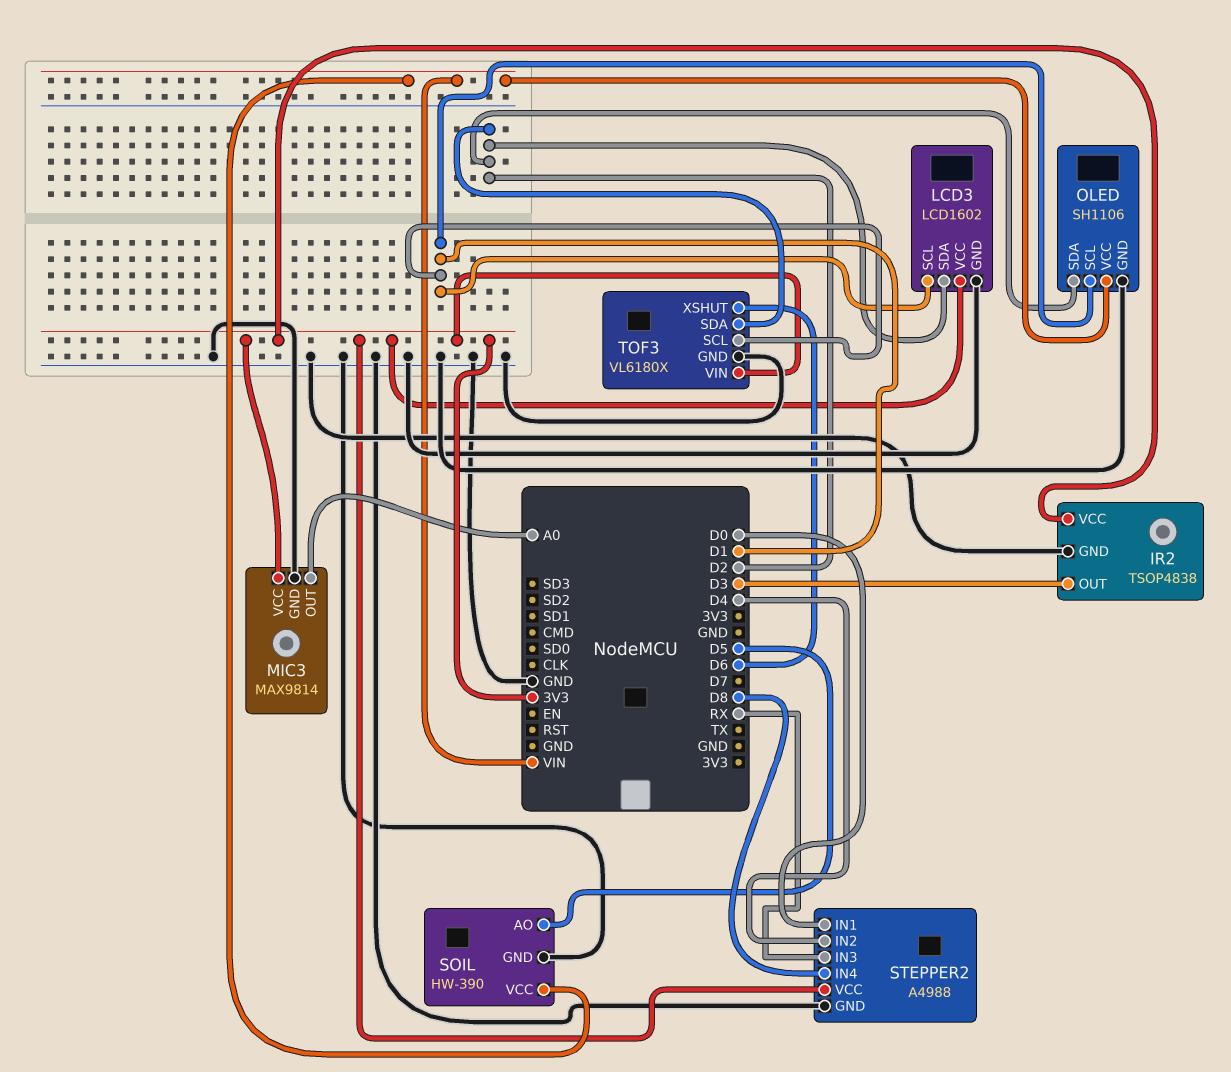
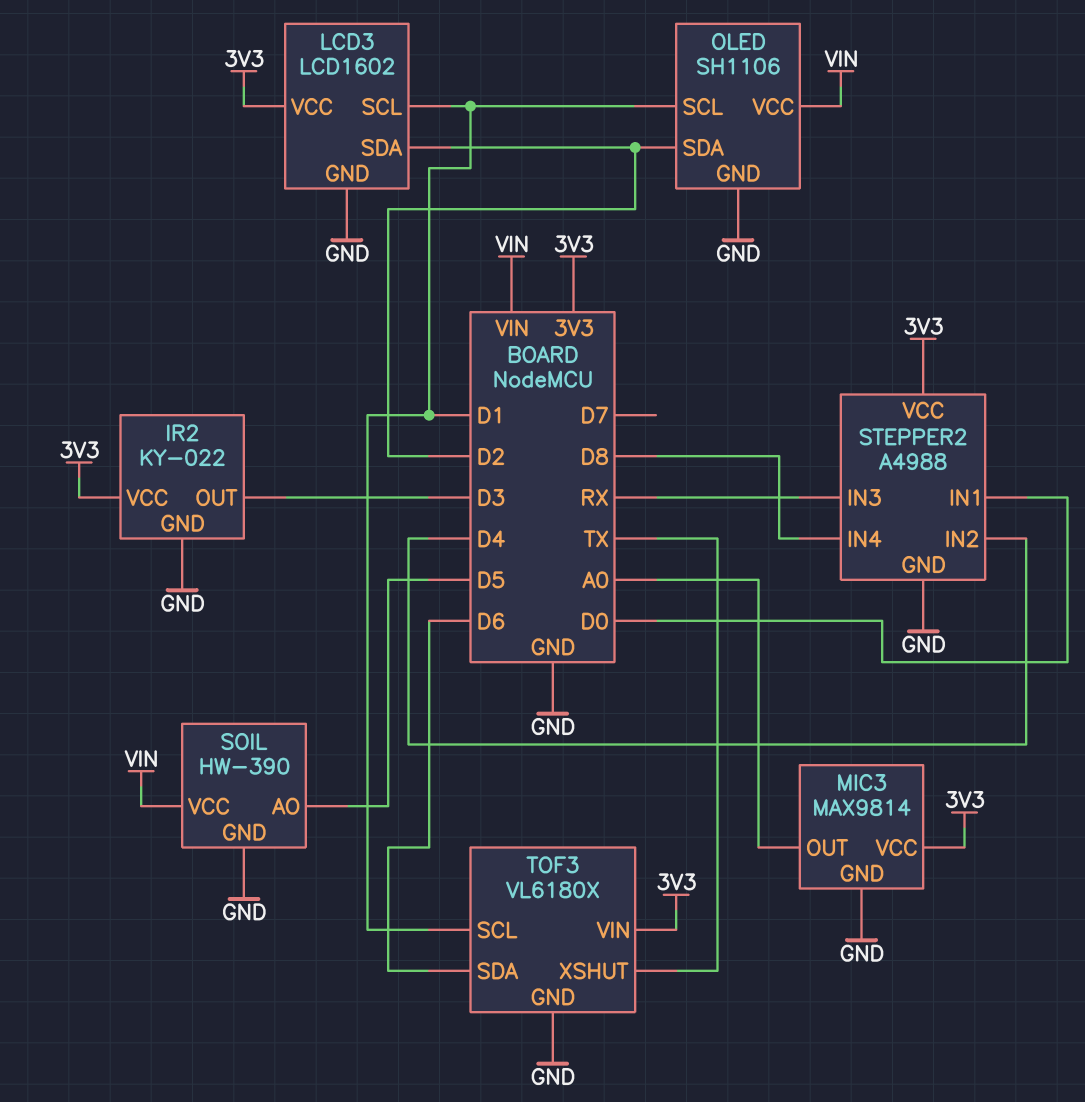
IR2: TSOP4838 -> KY-022
TOF3 pin SDA: D2 -> D6
TOF3 pin XSHUT: D6 -> TX

